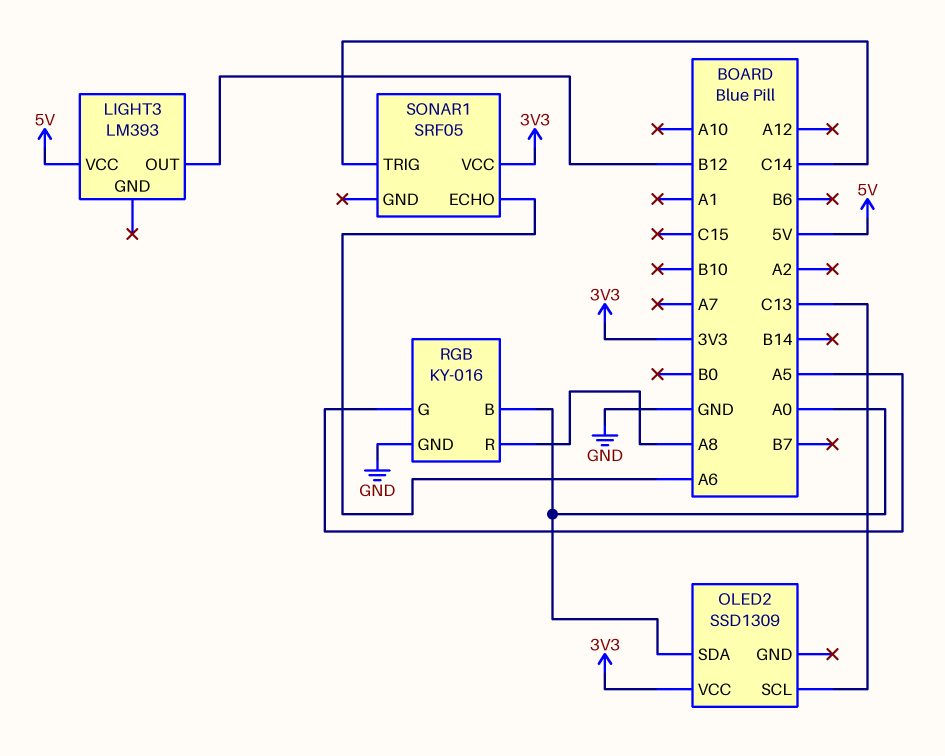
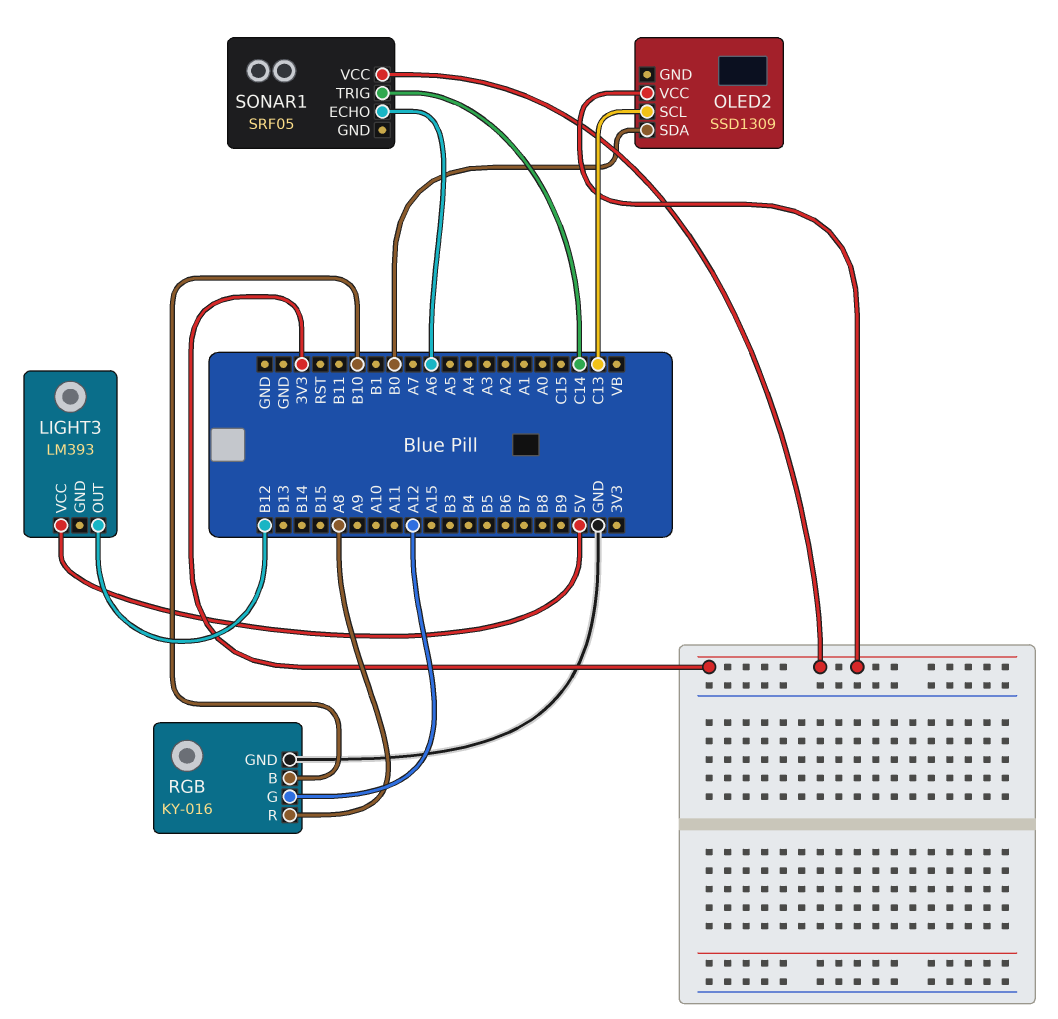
OLED2 pin SDA: A0 -> B0
RGB pin B: A0 -> B10
RGB pin G: A5 -> A12

